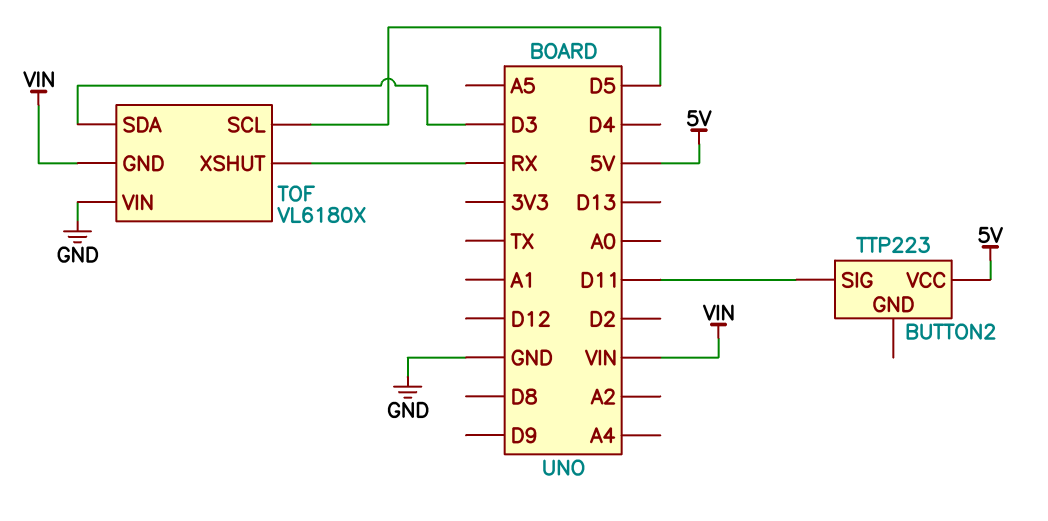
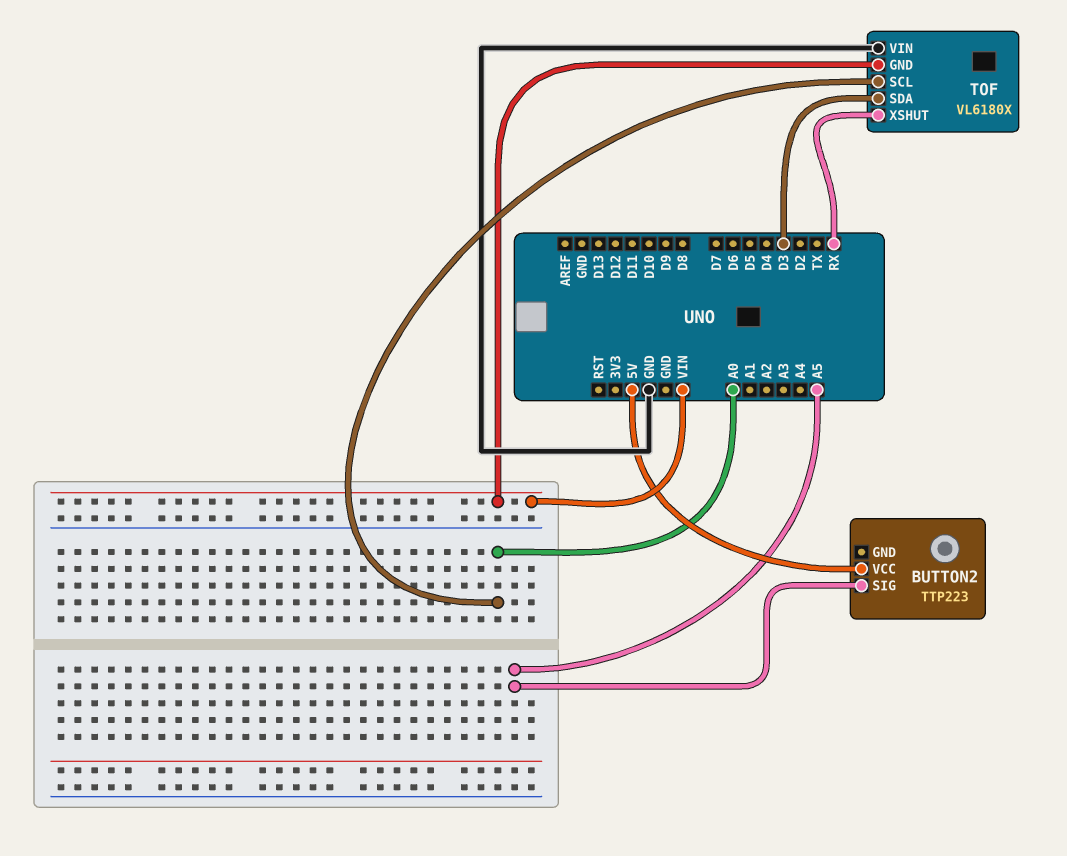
BUTTON2 pin SIG: D11 -> A5
TOF pin SCL: D5 -> A0

